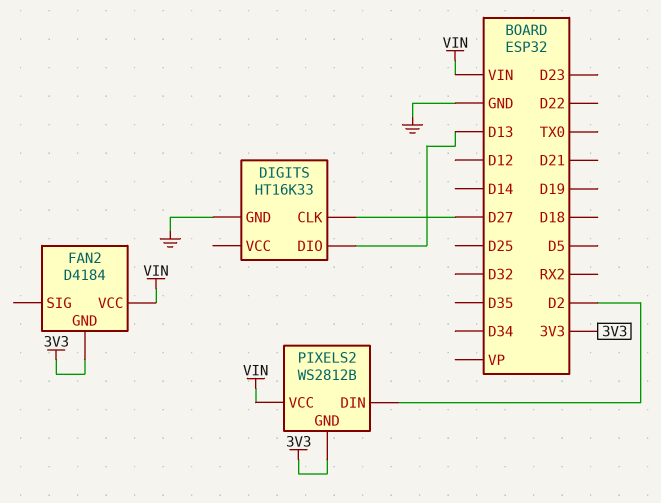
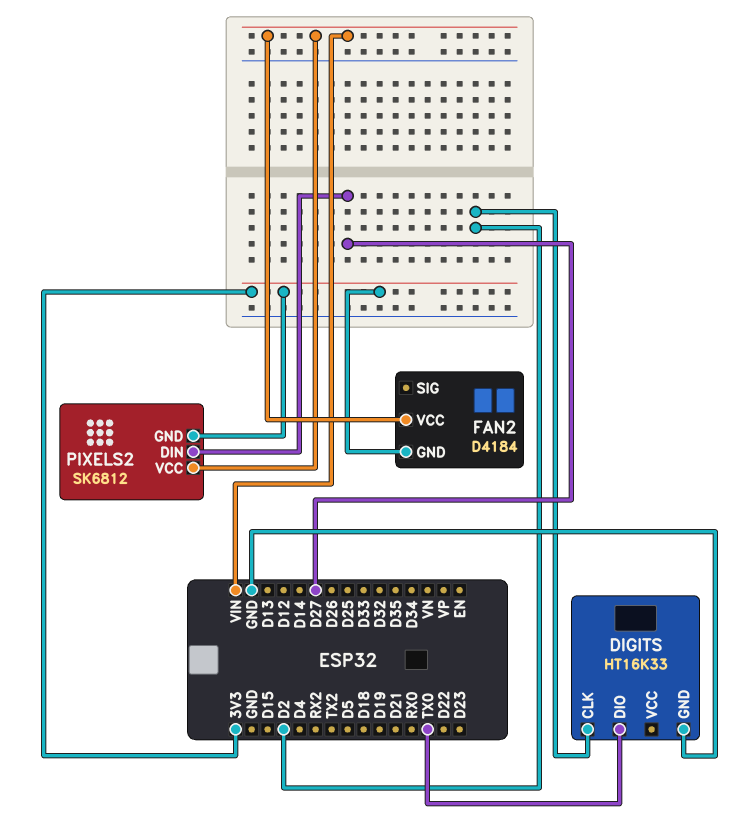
DIGITS pin CLK: D27 -> D2
DIGITS pin DIO: D13 -> TX0
PIXELS2: WS2812B -> SK6812
PIXELS2 pin DIN: D2 -> D27

